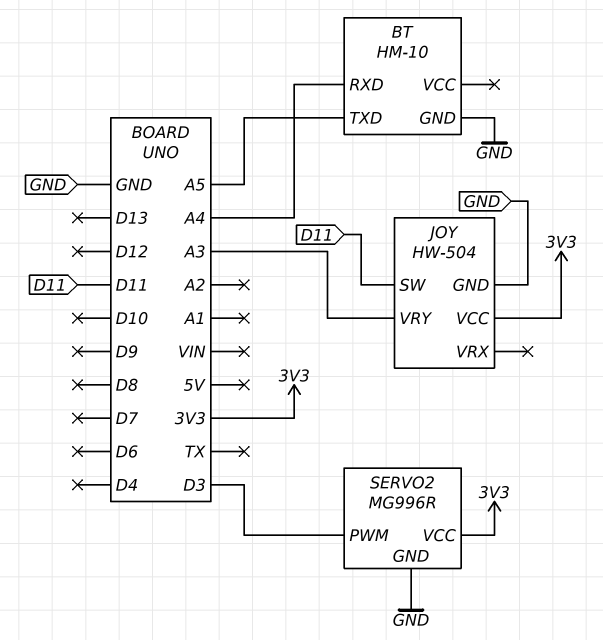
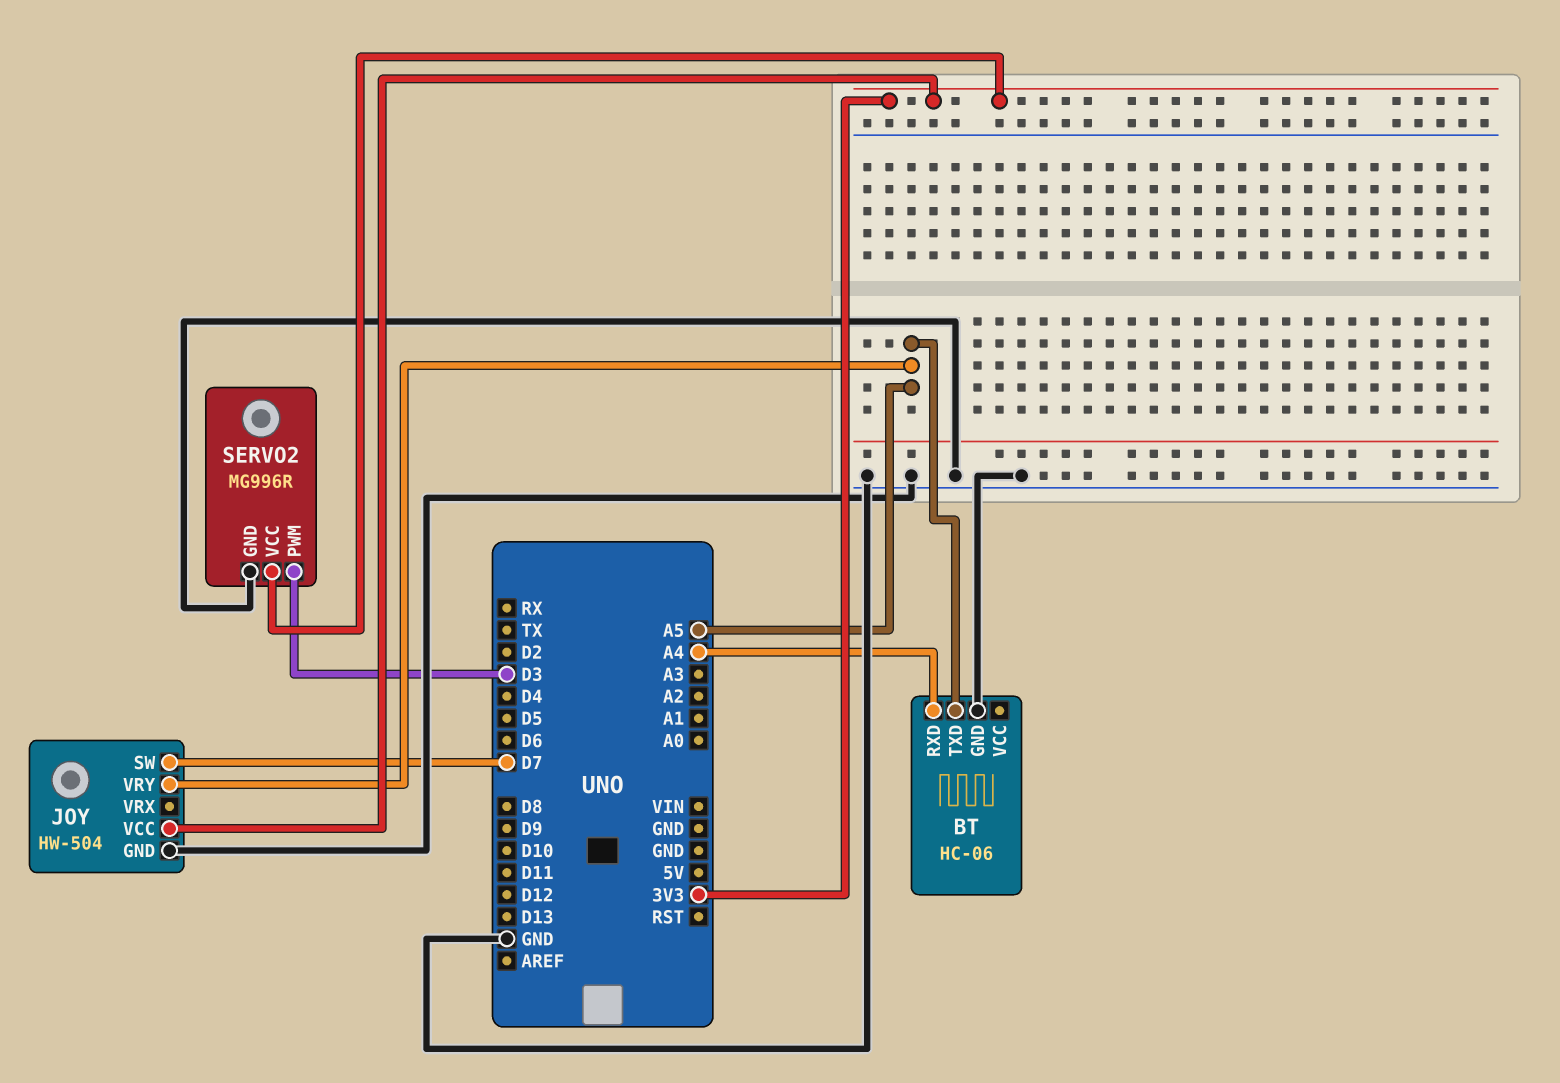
BT: HM-10 -> HC-06
JOY pin SW: D11 -> D7
JOY pin VRY: A3 -> A5

